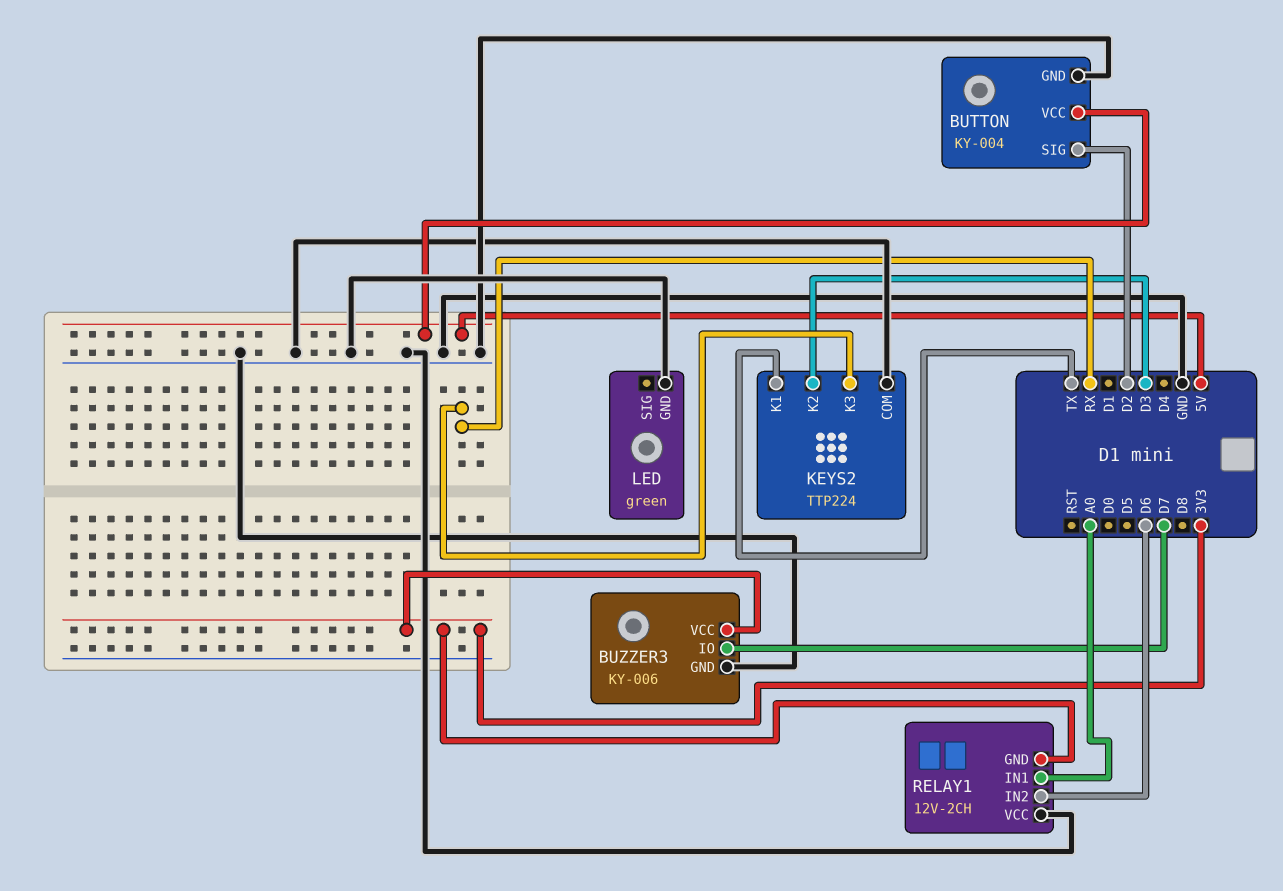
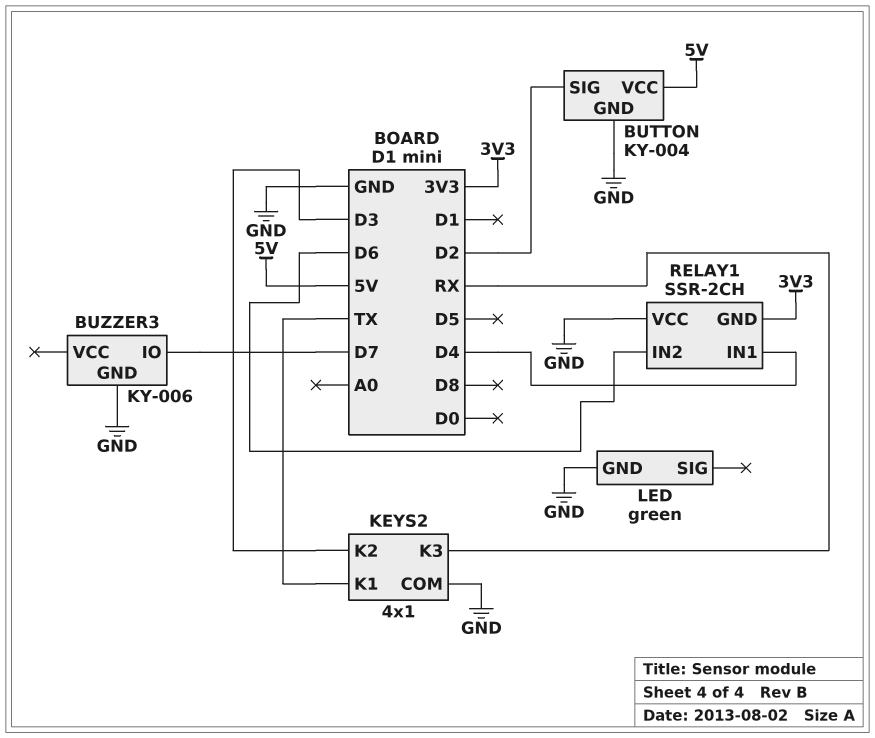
BUZZER3 pin VCC: 3V3 -> none
KEYS2: TTP224 -> 4x1
RELAY1: 12V-2CH -> SSR-2CH
RELAY1 pin IN1: A0 -> D4

